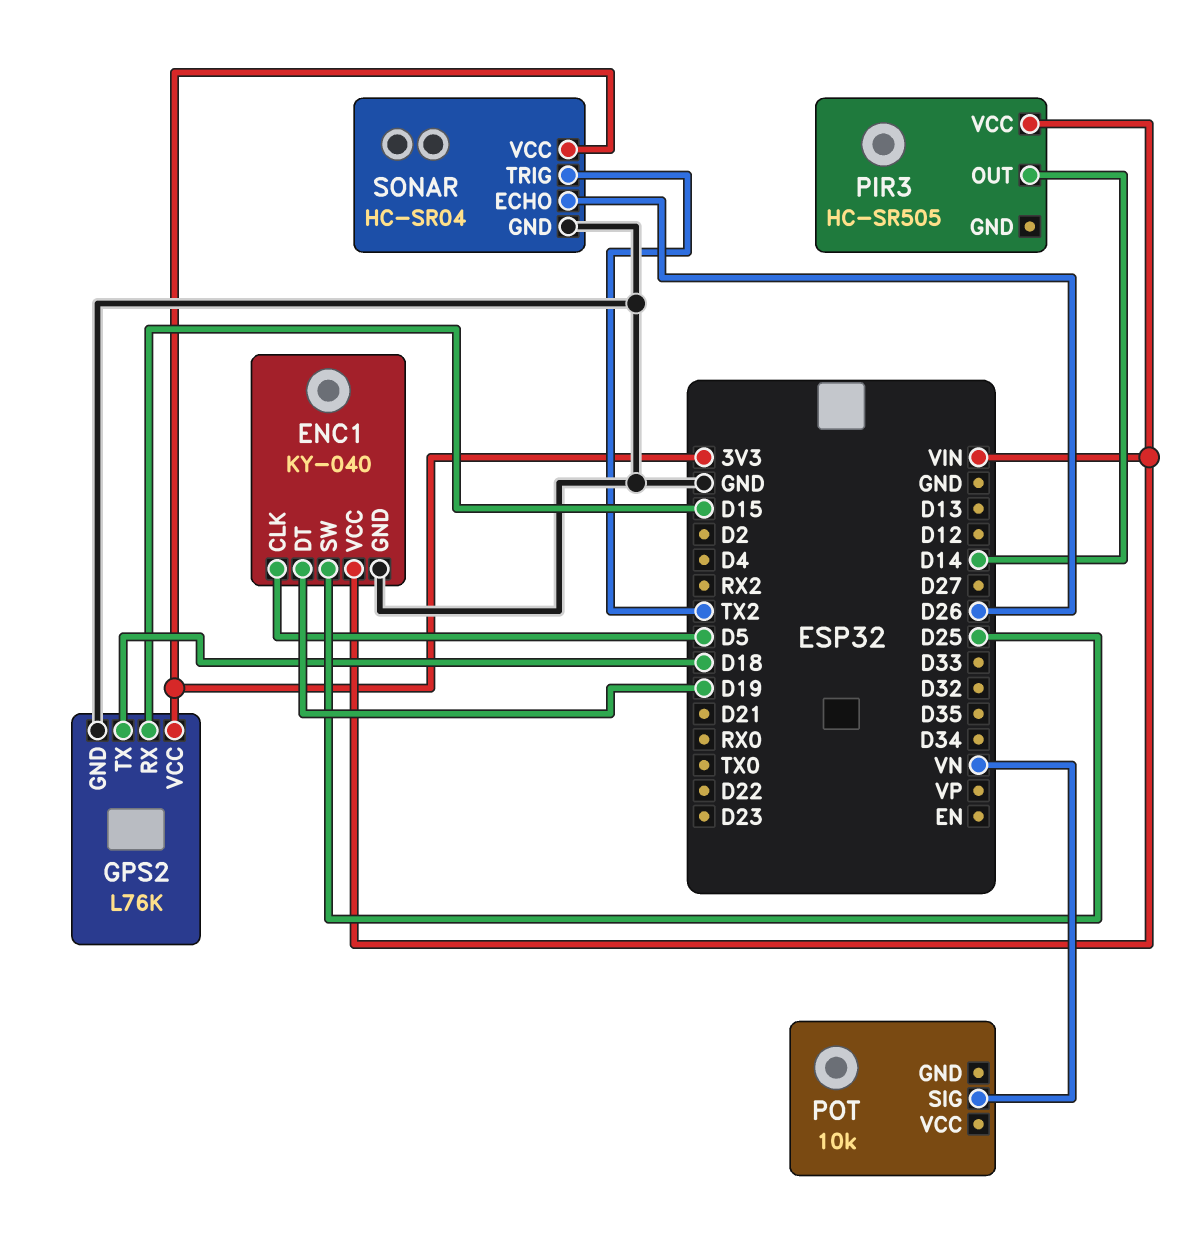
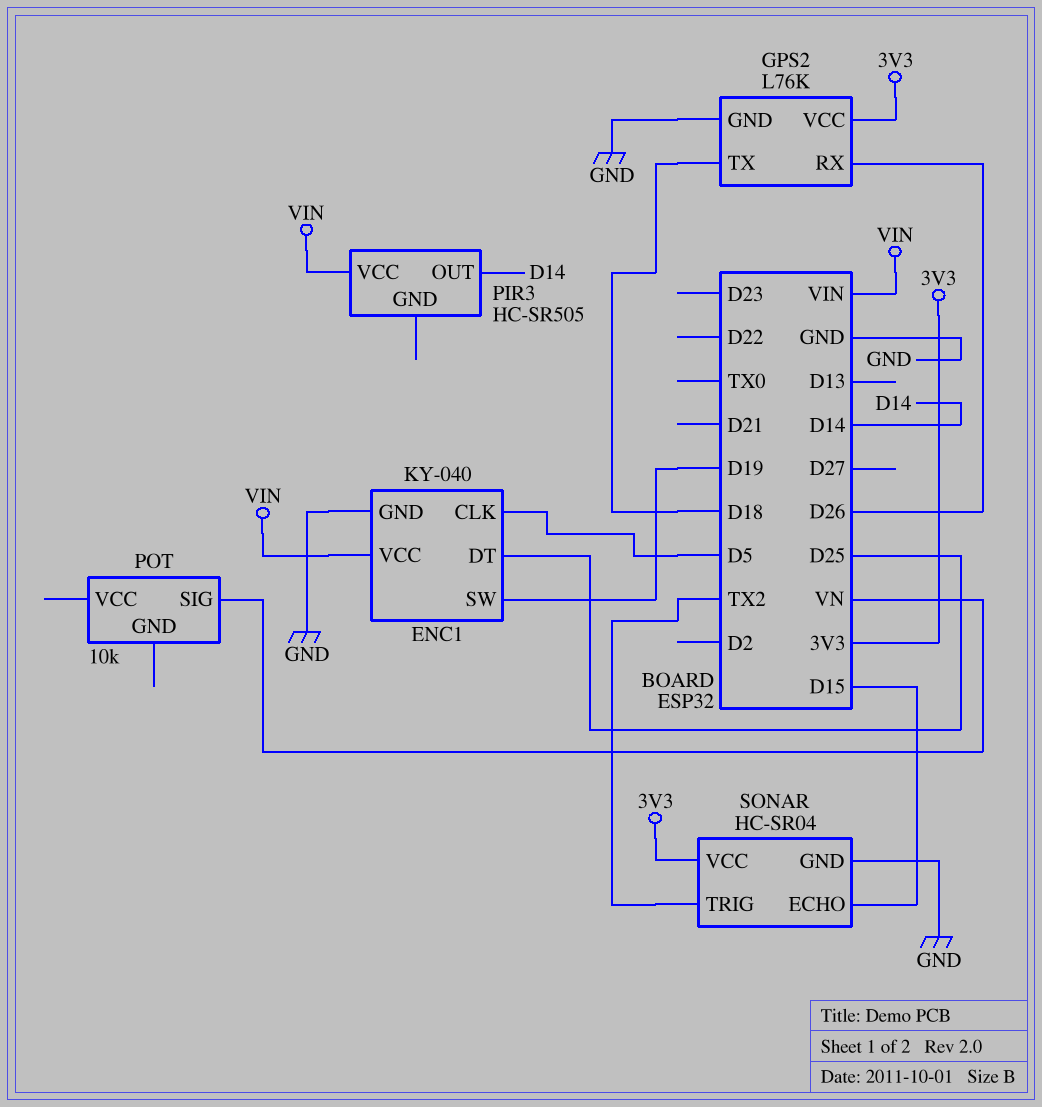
ENC1 pin DT: D19 -> D25
ENC1 pin SW: D25 -> D19
GPS2 pin RX: D15 -> D26
SONAR pin ECHO: D26 -> D15

